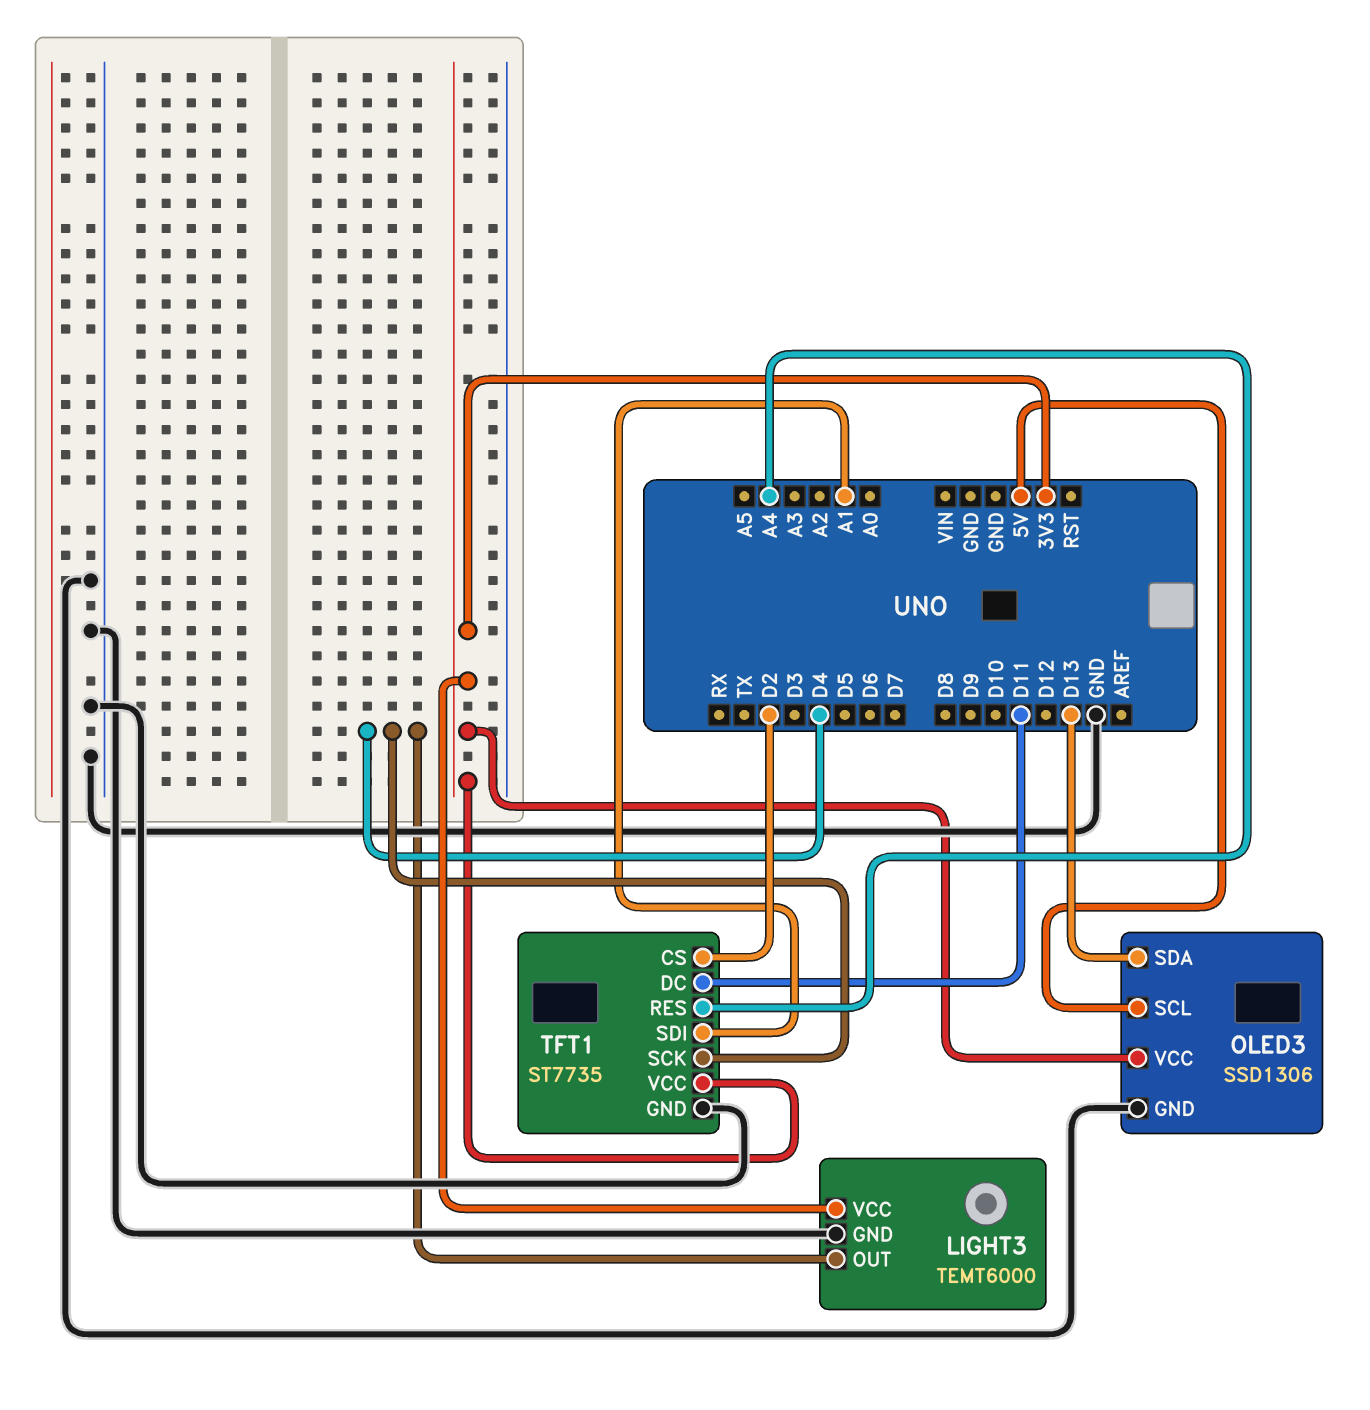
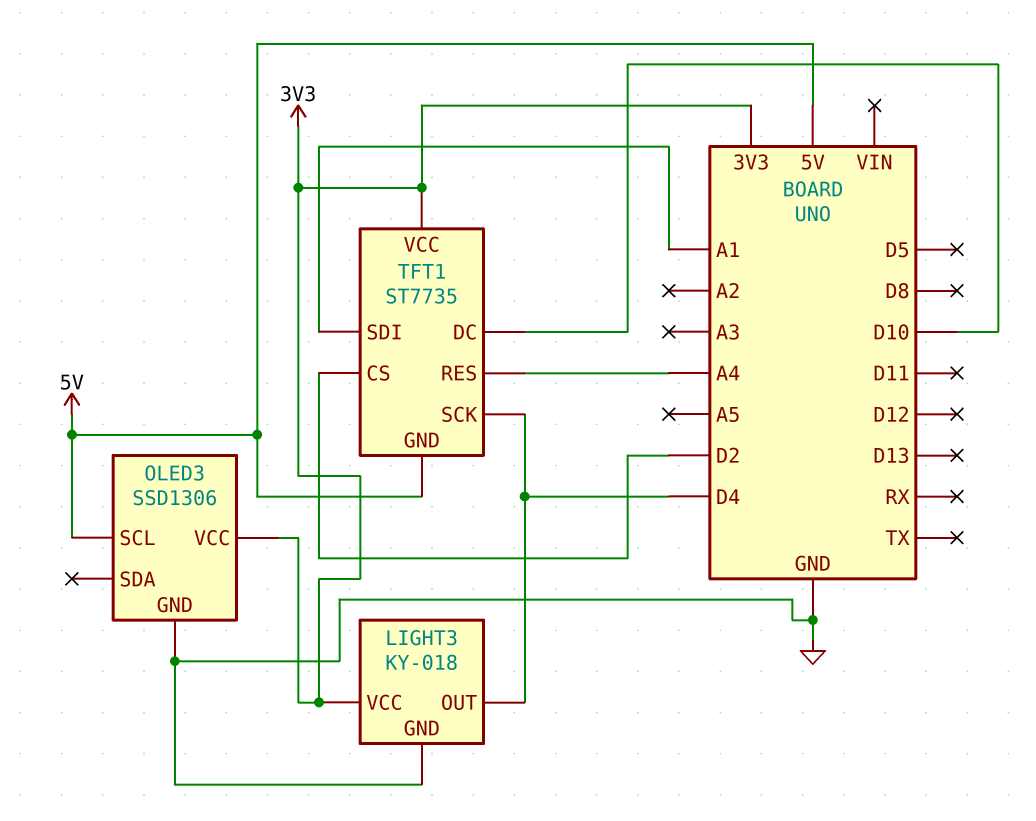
LIGHT3: TEMT6000 -> KY-018
OLED3 pin SDA: D13 -> none
TFT1 pin DC: D11 -> D10
TFT1 pin GND: GND -> 5V

